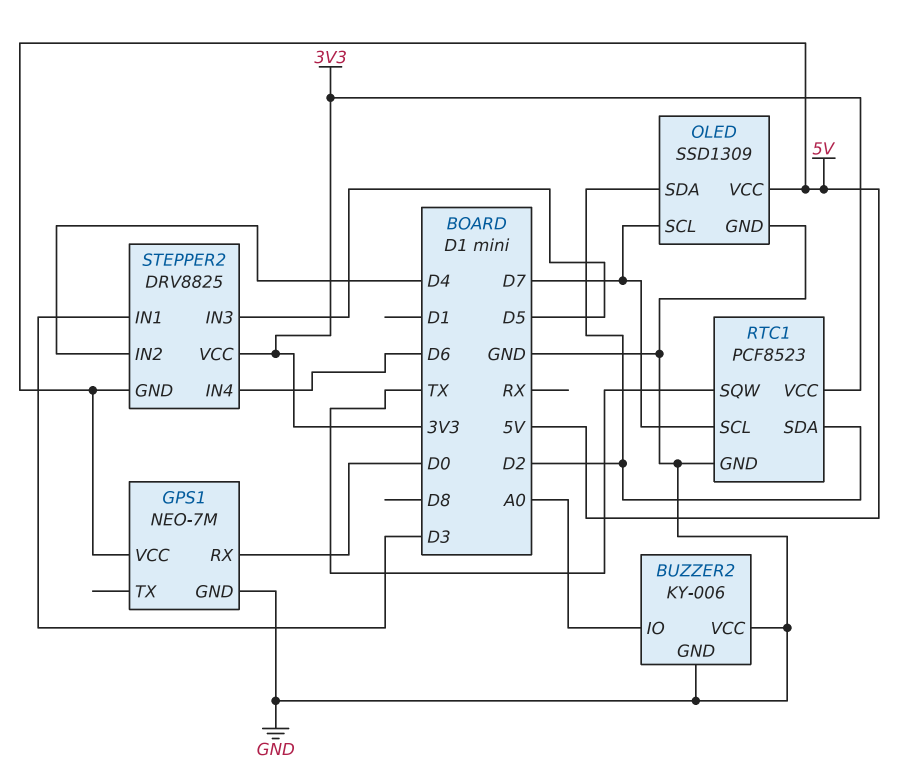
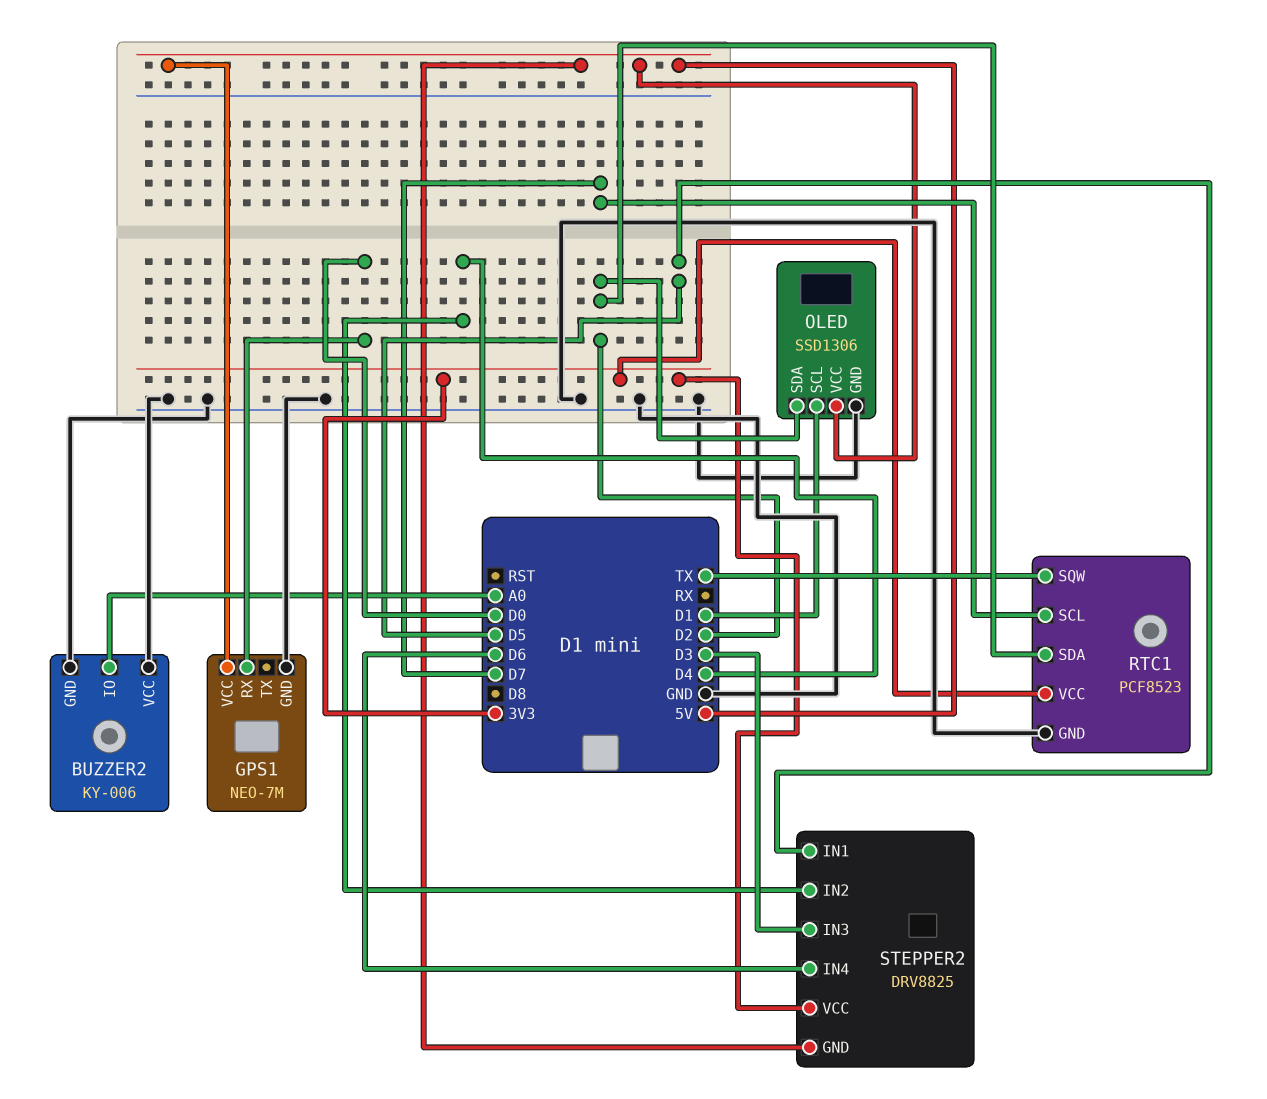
OLED: SSD1309 -> SSD1306
OLED pin SCL: D7 -> D1
STEPPER2 pin IN1: D3 -> D5
STEPPER2 pin IN3: D5 -> D3

